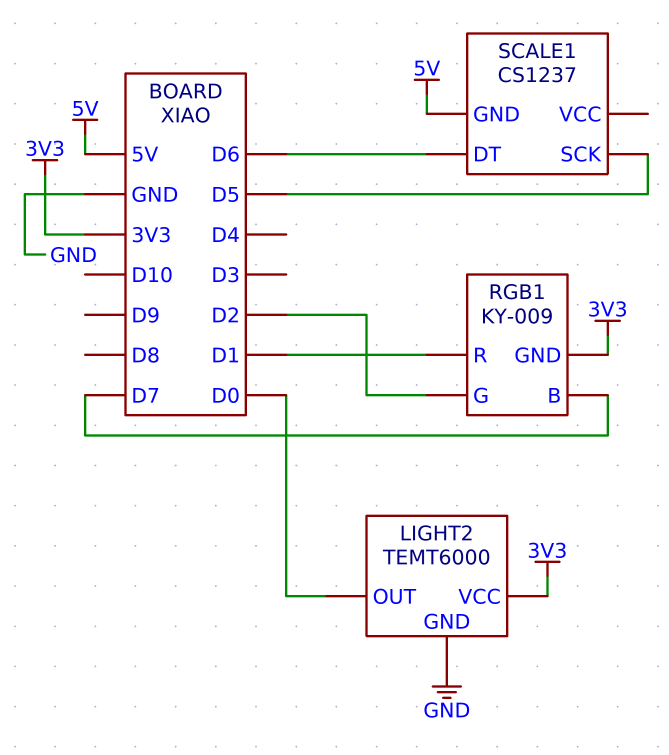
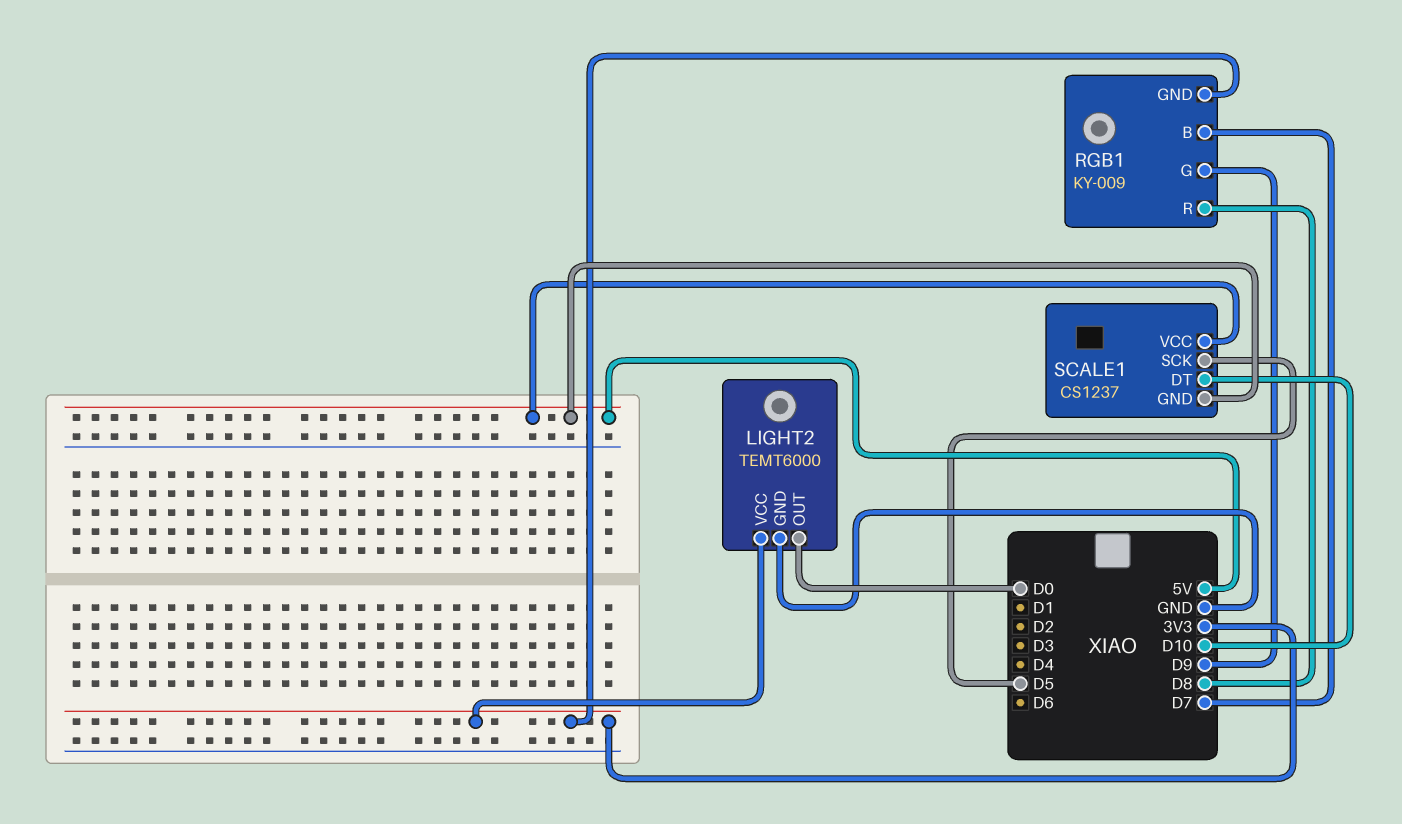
RGB1 pin G: D2 -> D9
RGB1 pin R: D1 -> D8
SCALE1 pin DT: D6 -> D10
SCALE1 pin VCC: none -> 5V

